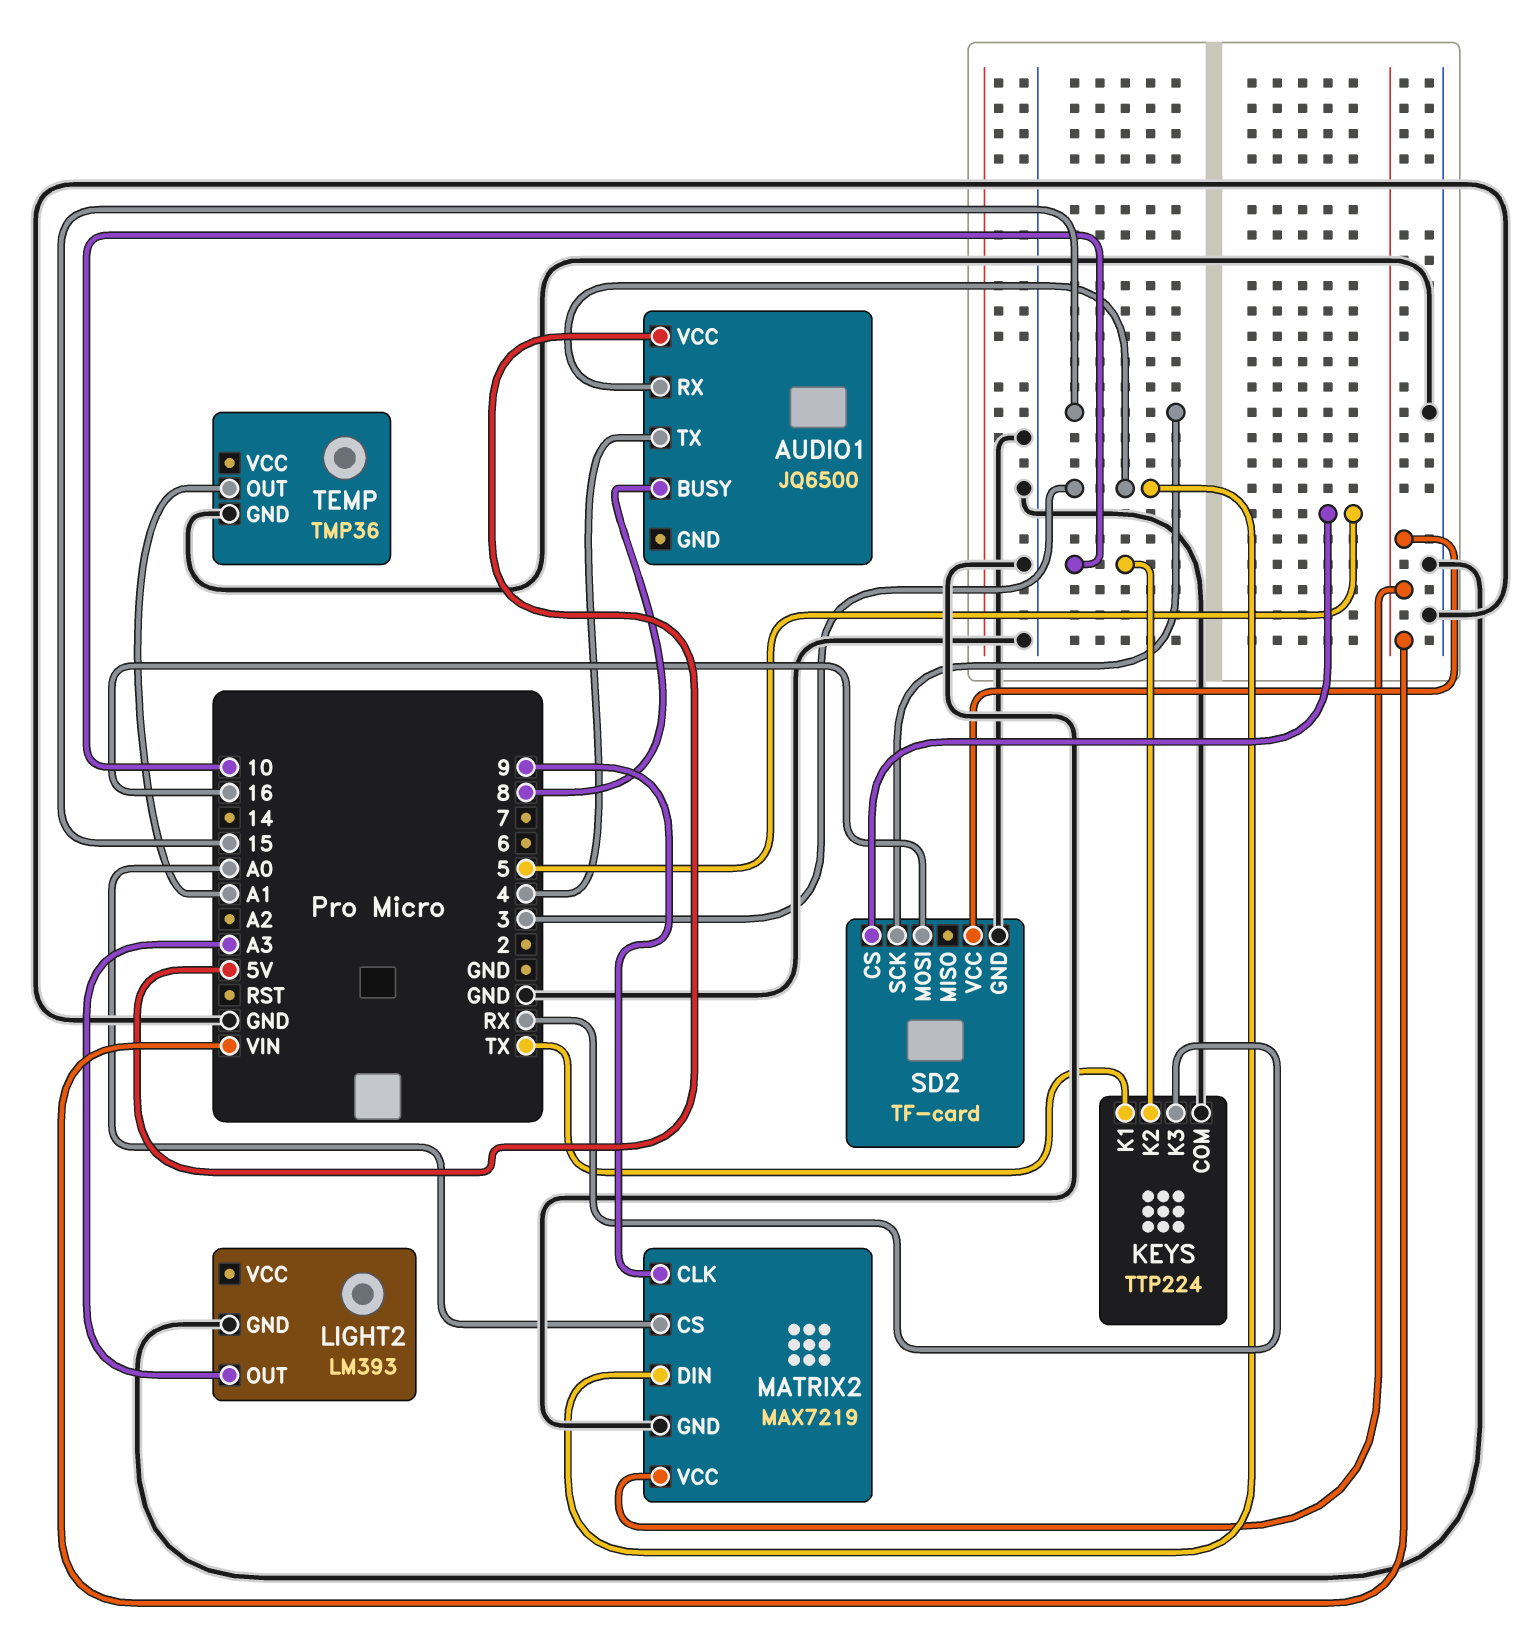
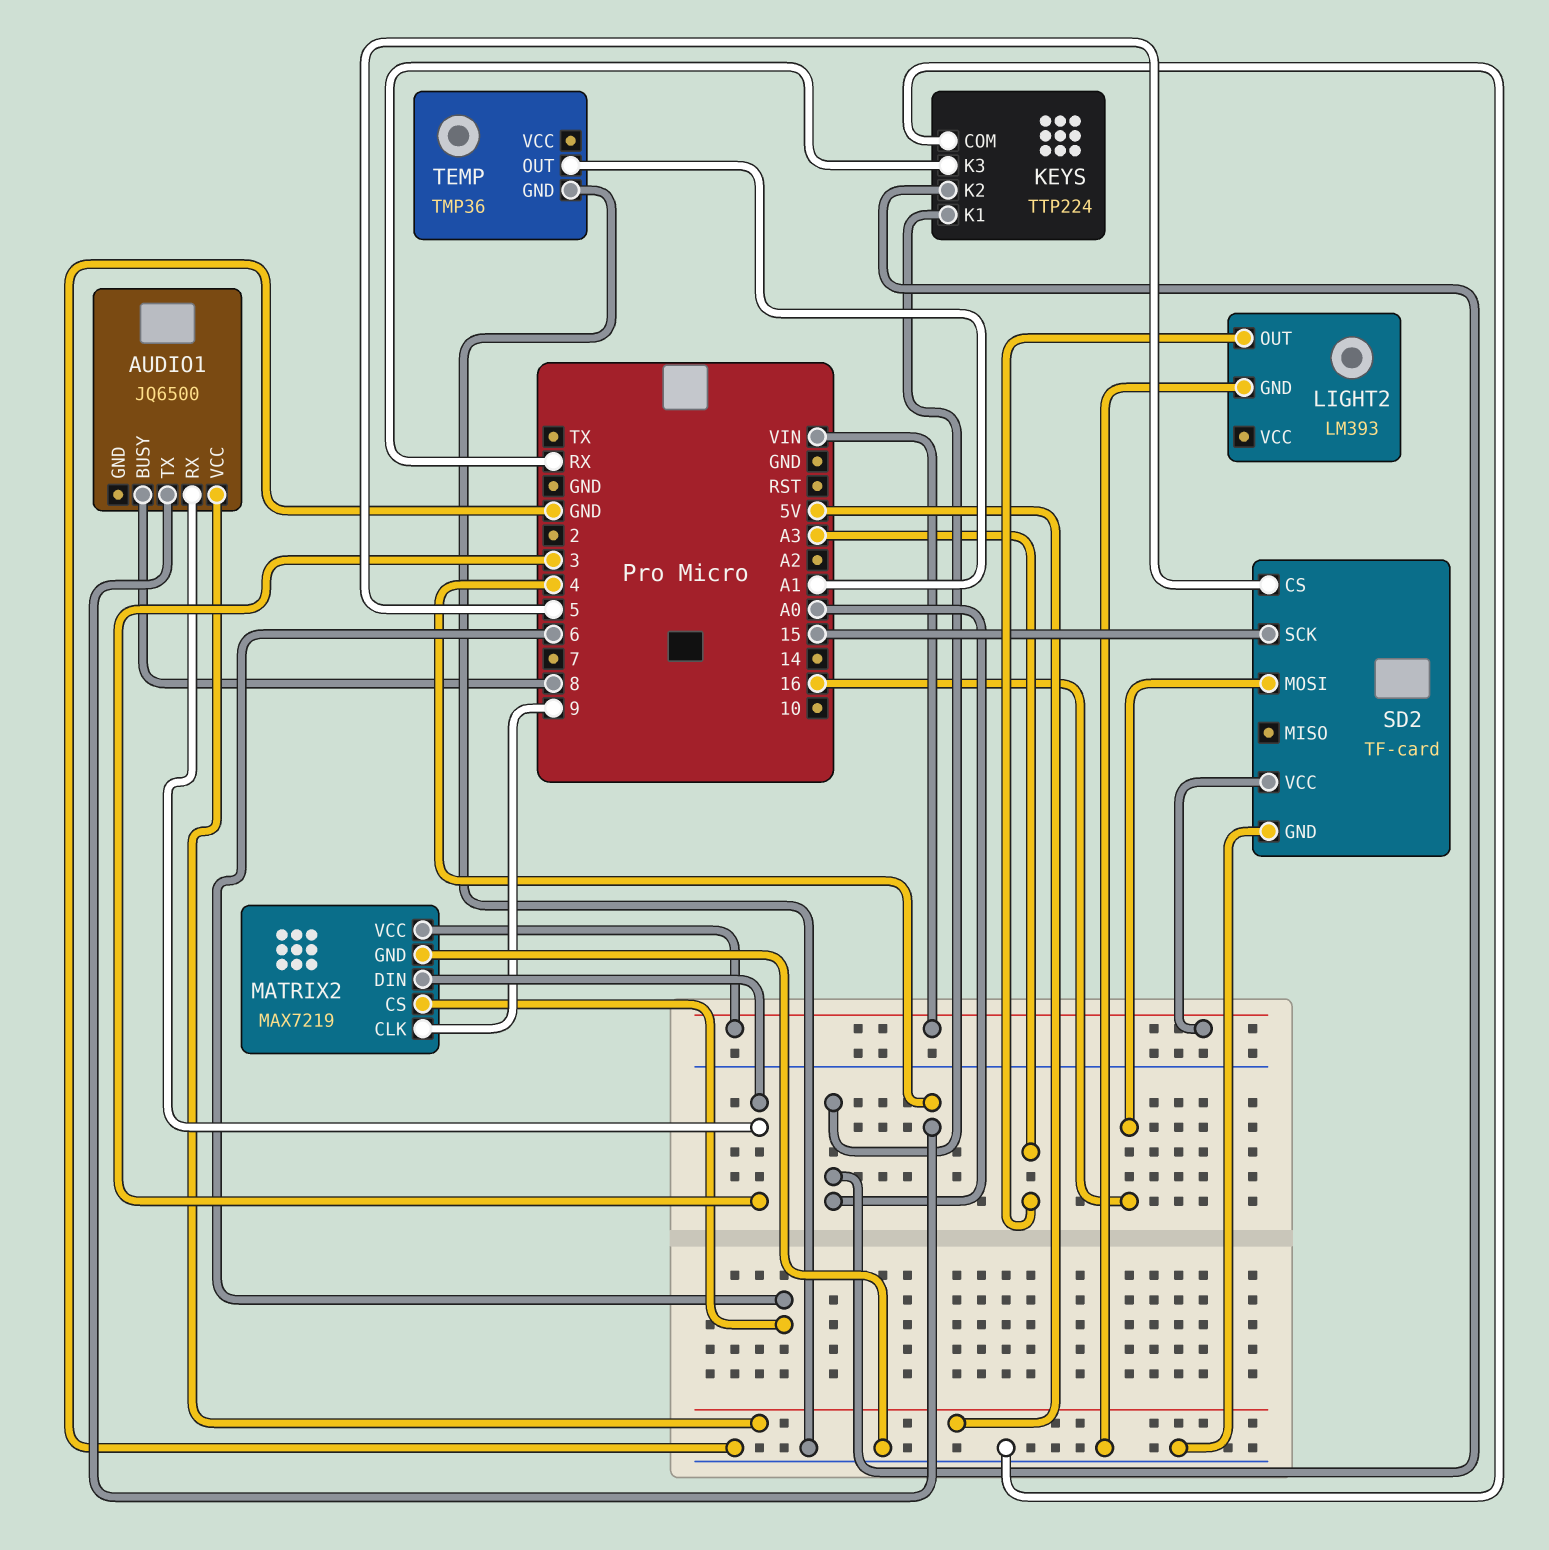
KEYS pin K1: TX -> A0
KEYS pin K2: 10 -> A0
MATRIX2 pin CS: A0 -> 6

